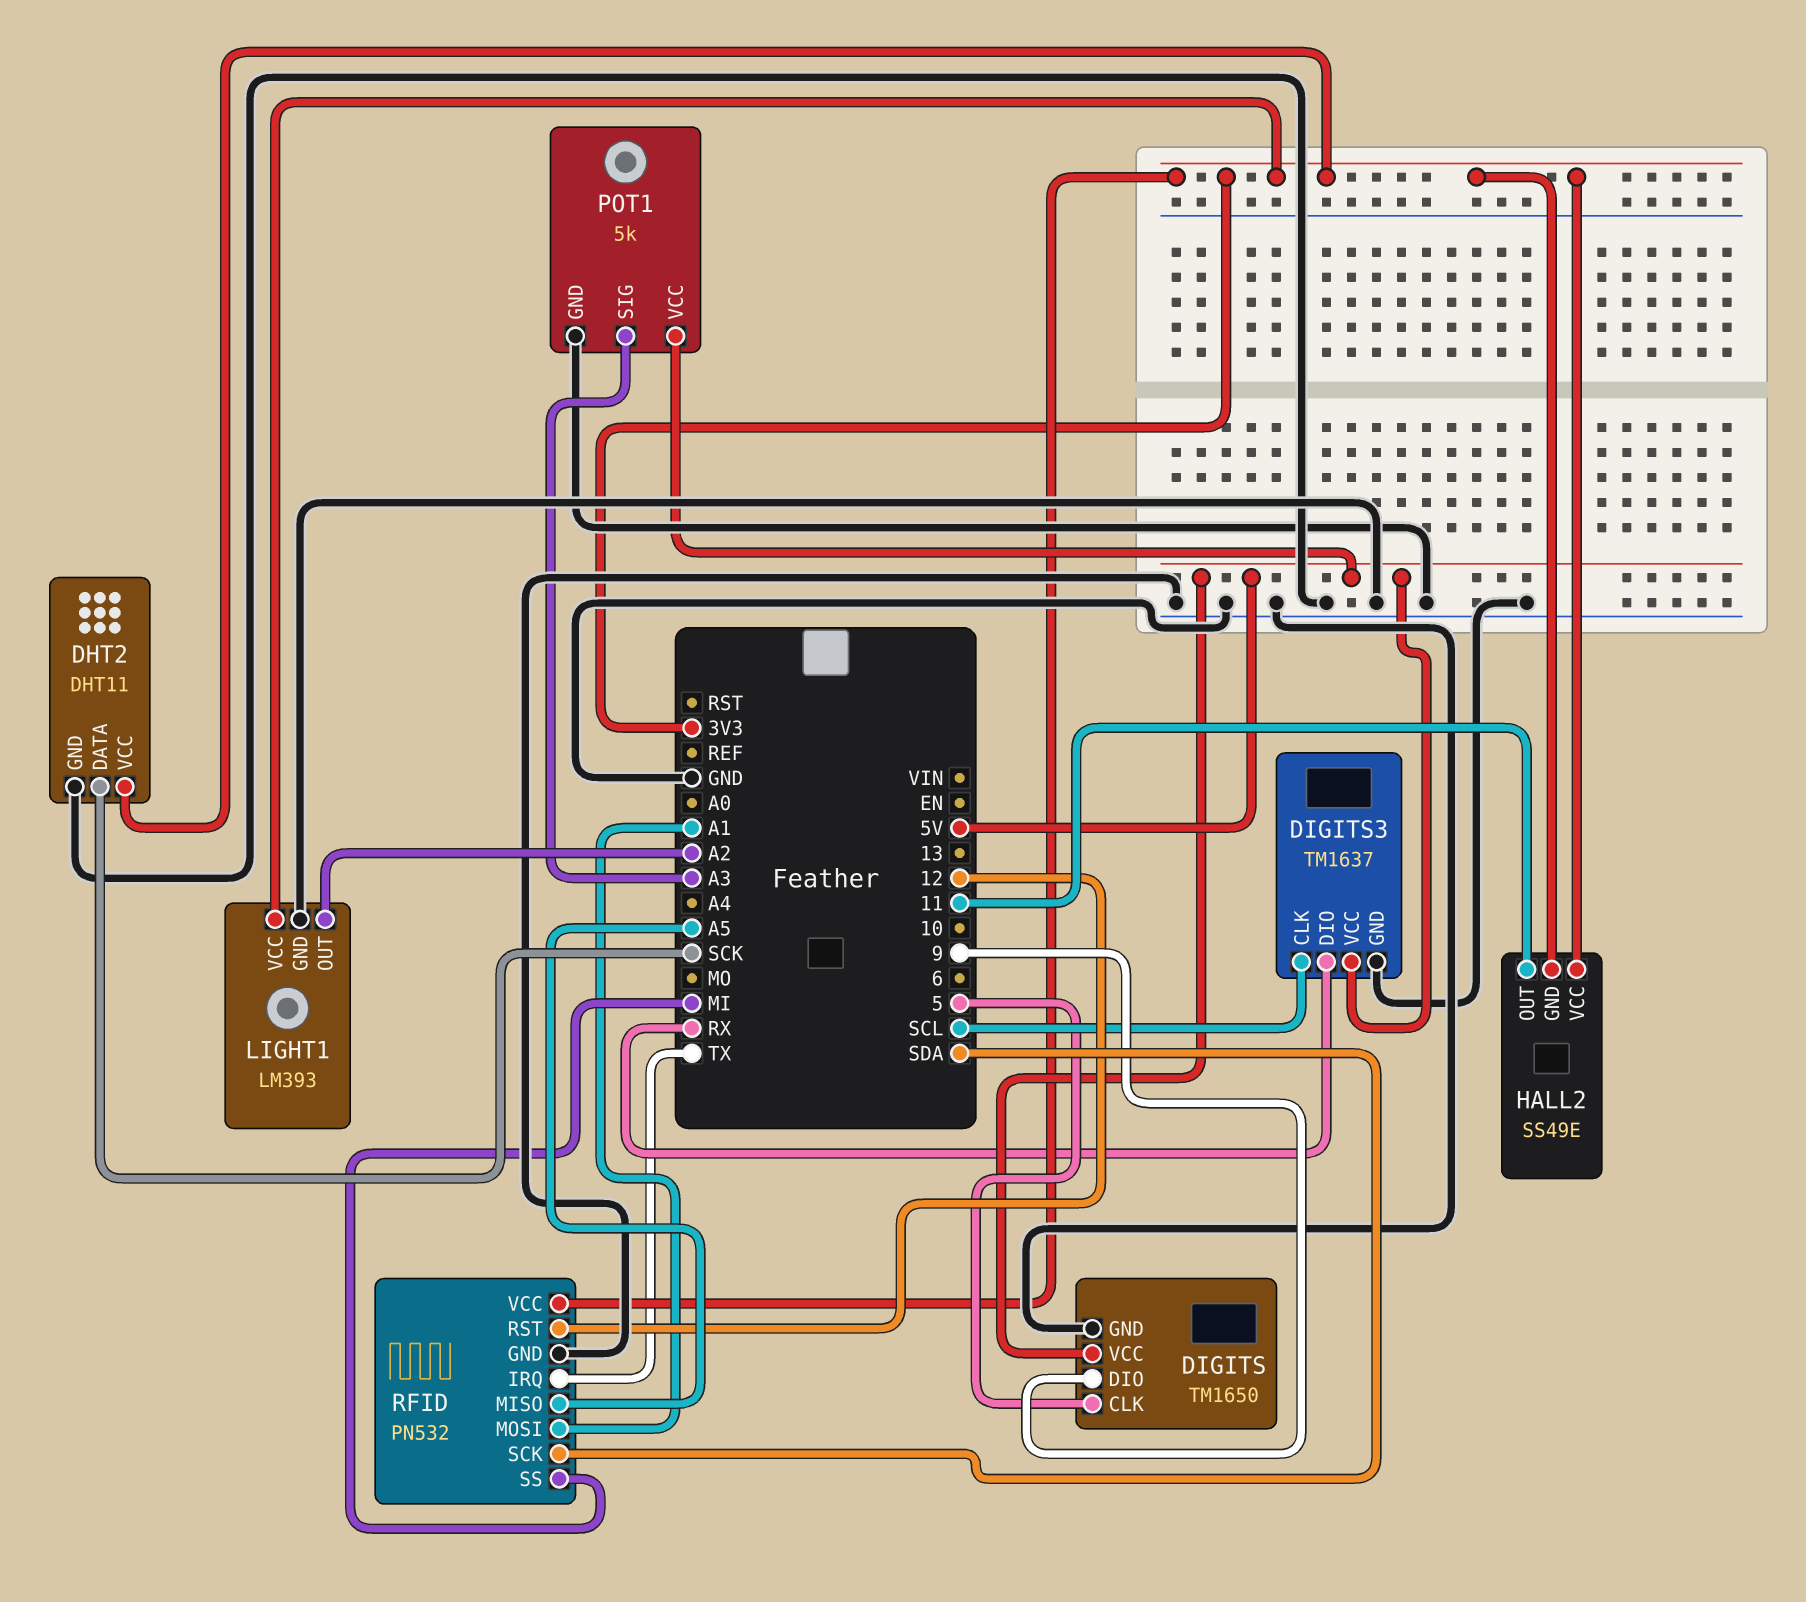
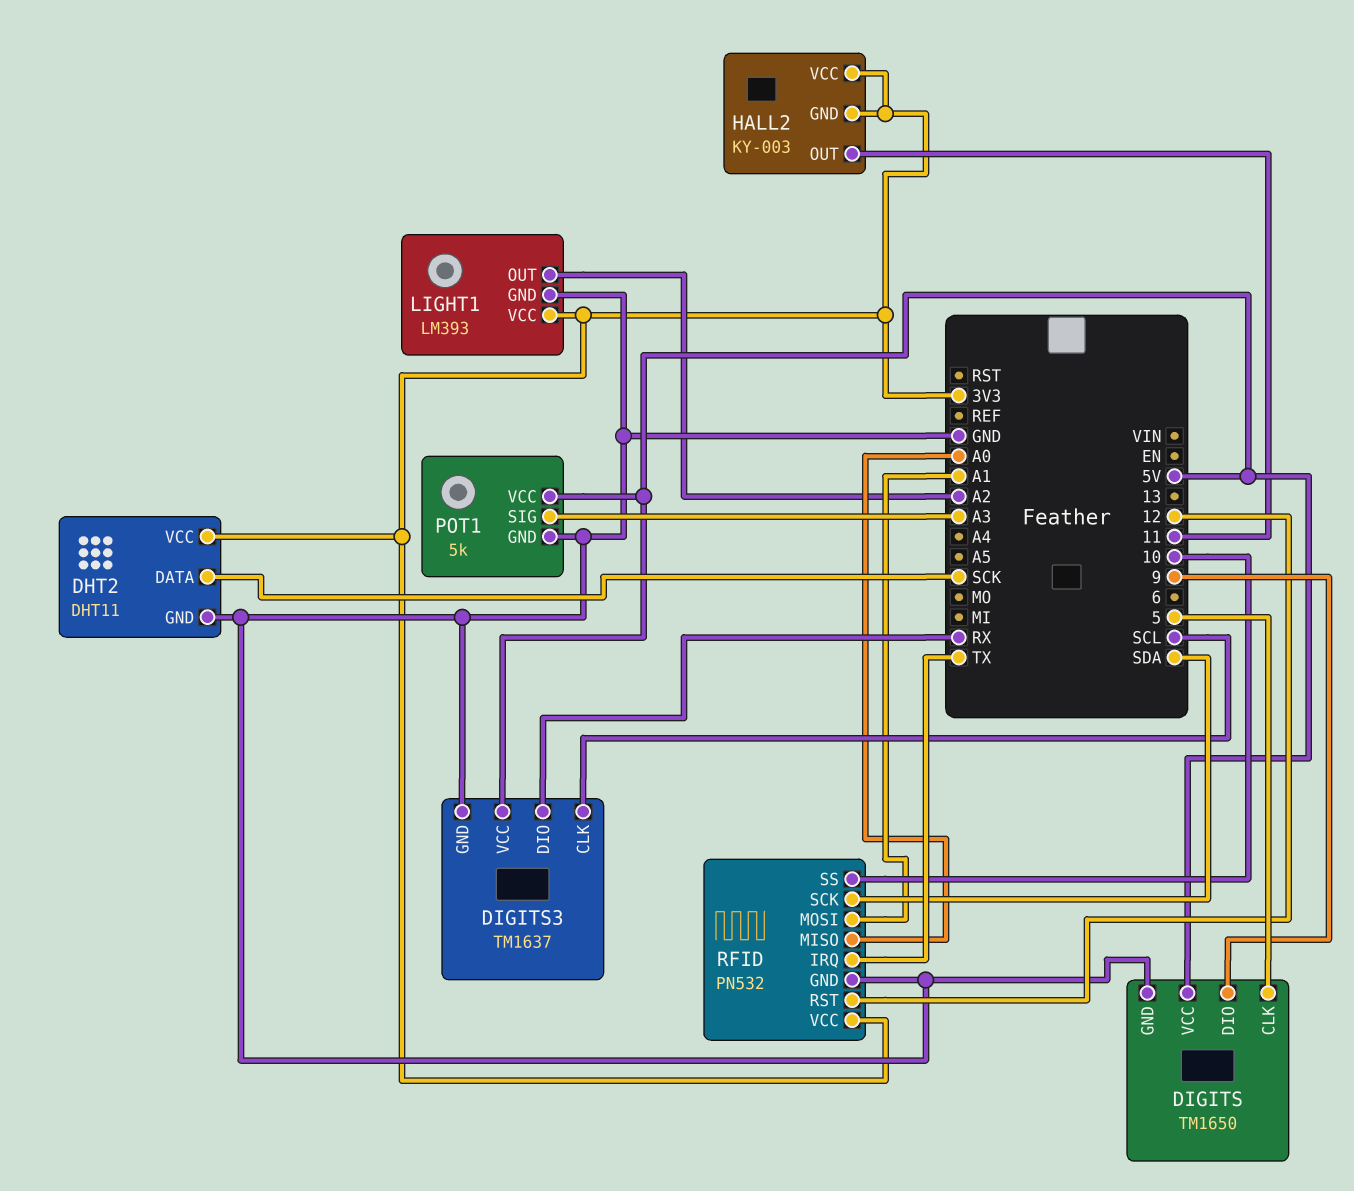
HALL2: SS49E -> KY-003
RFID pin MISO: A5 -> A0
RFID pin SS: MI -> 10

